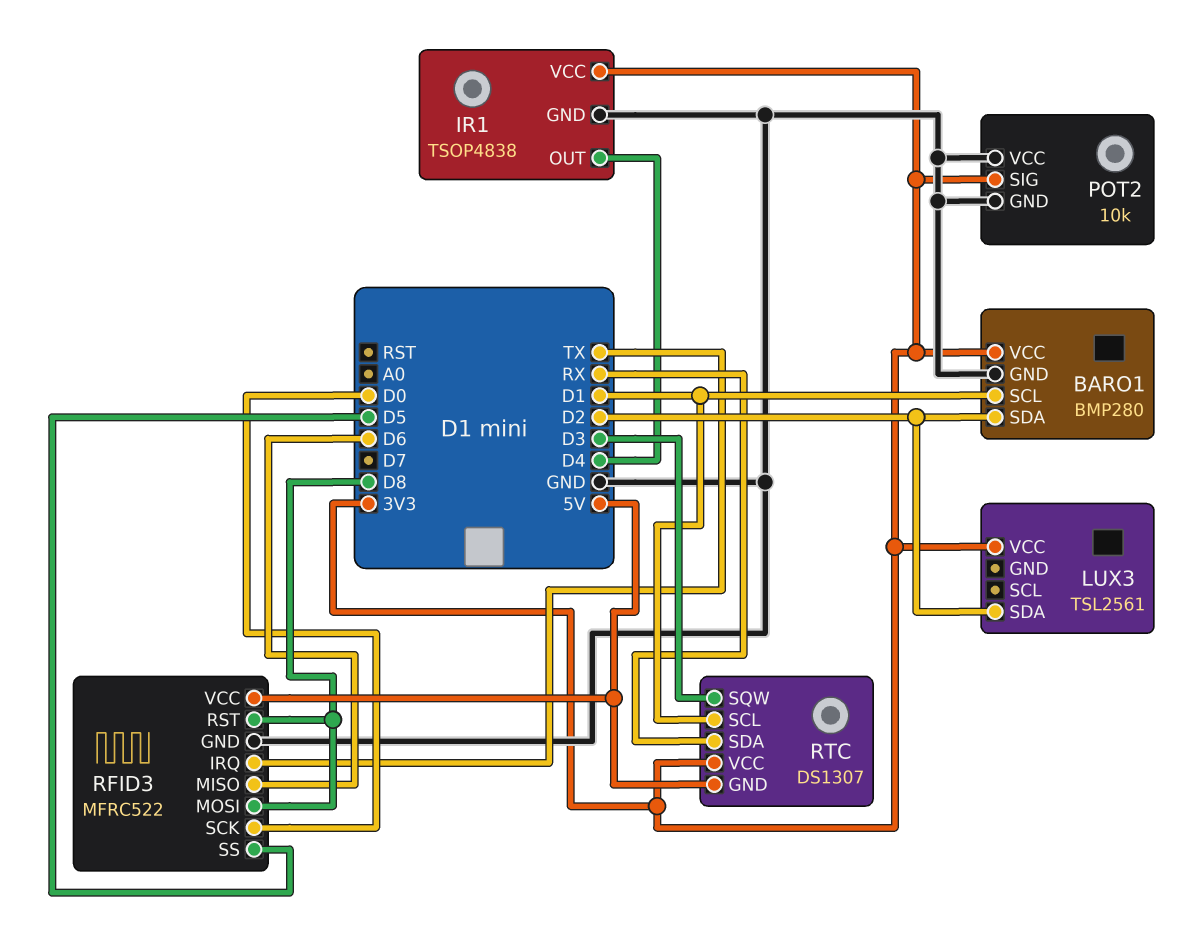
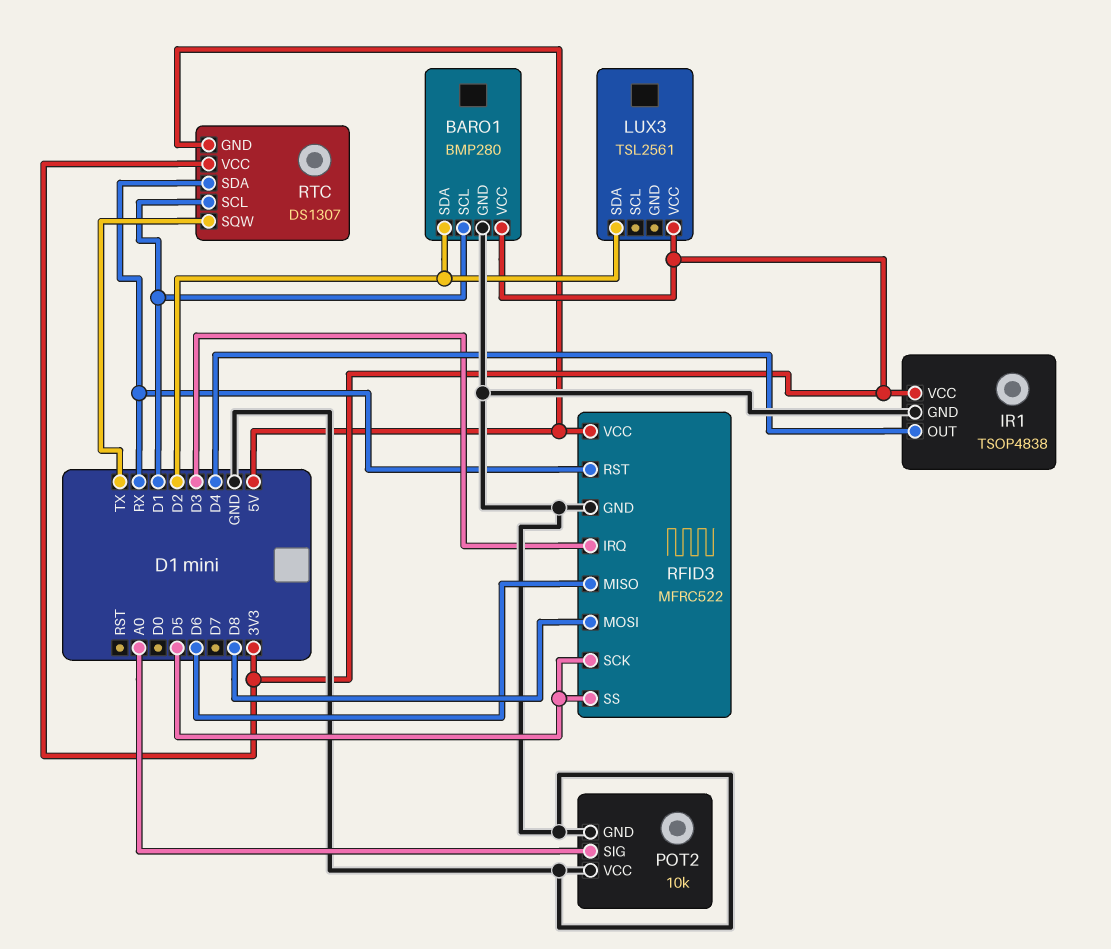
POT2 pin SIG: 3V3 -> A0
RFID3 pin IRQ: TX -> D3
RFID3 pin RST: D8 -> RX
RFID3 pin SCK: D0 -> D5
RTC pin SQW: D3 -> TX

